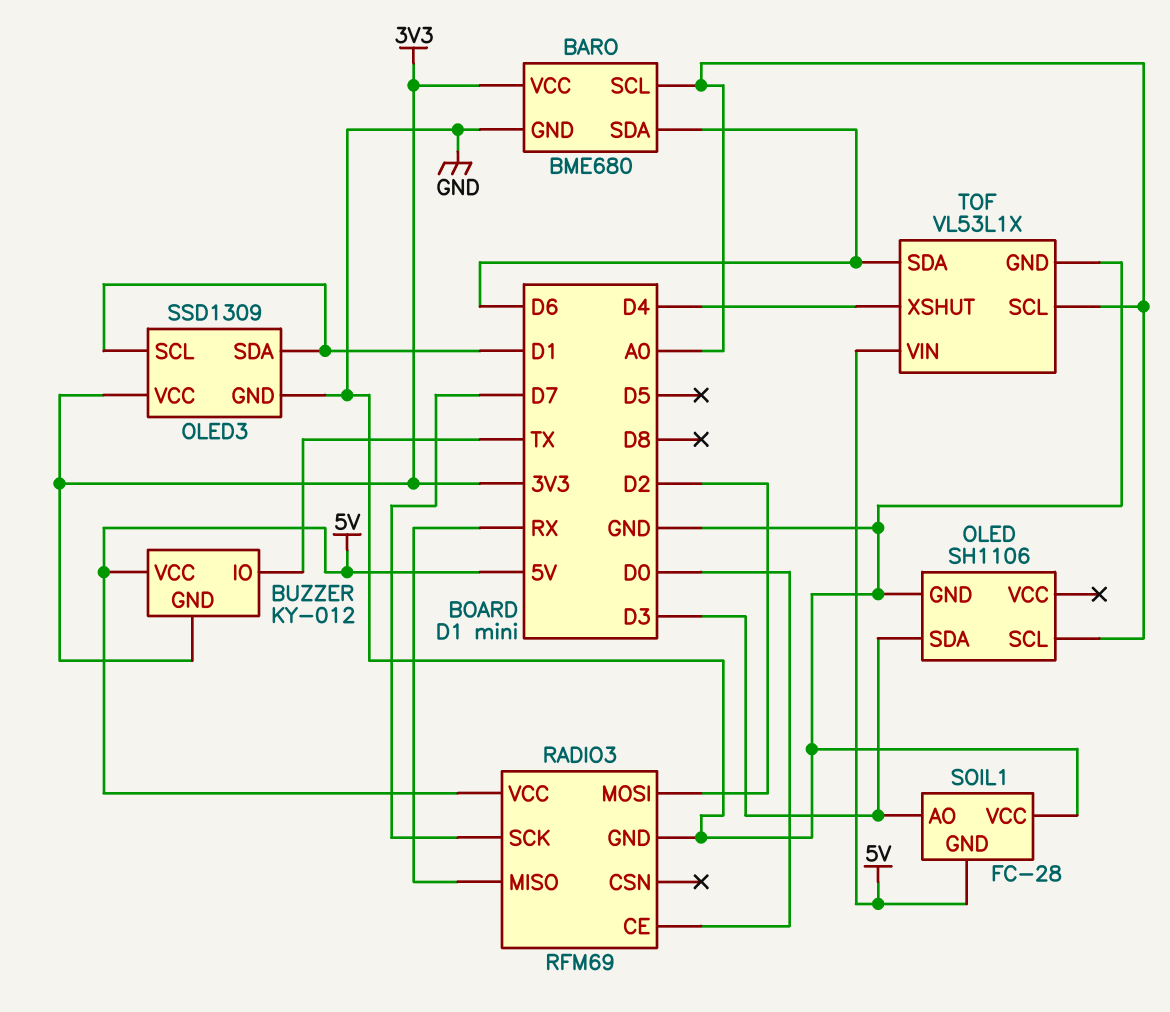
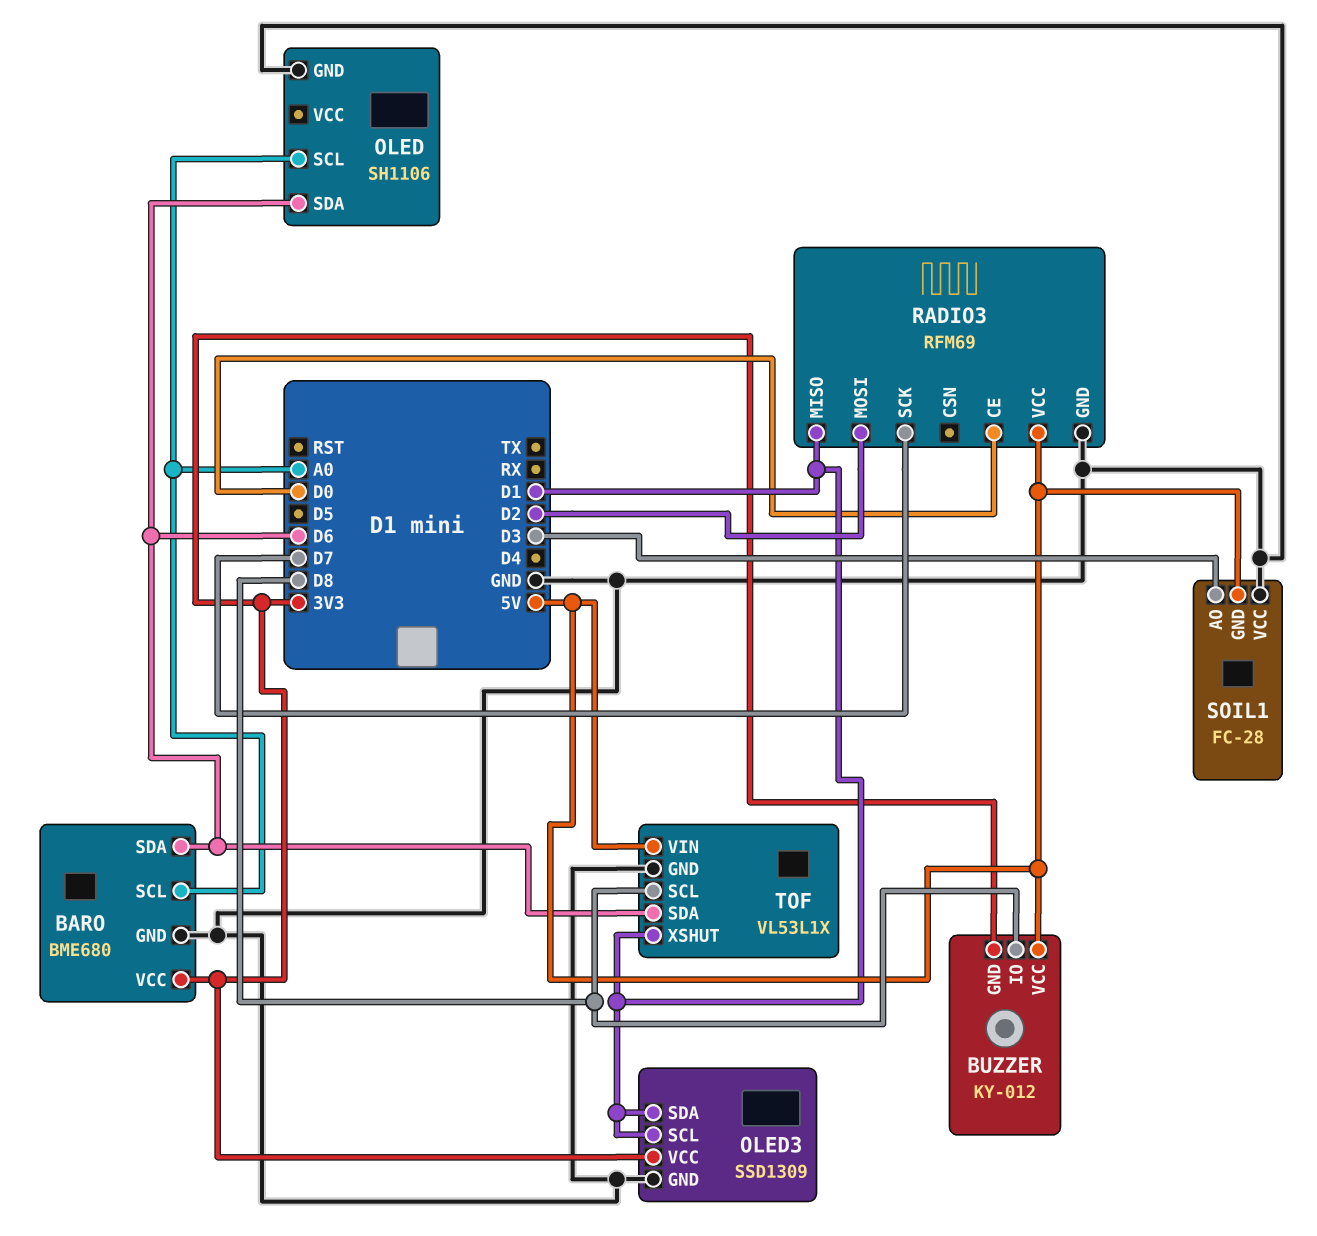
BUZZER pin IO: TX -> D8
OLED pin SDA: D3 -> D6
RADIO3 pin MISO: RX -> D1
TOF pin SCL: A0 -> D8
TOF pin XSHUT: D4 -> D1

